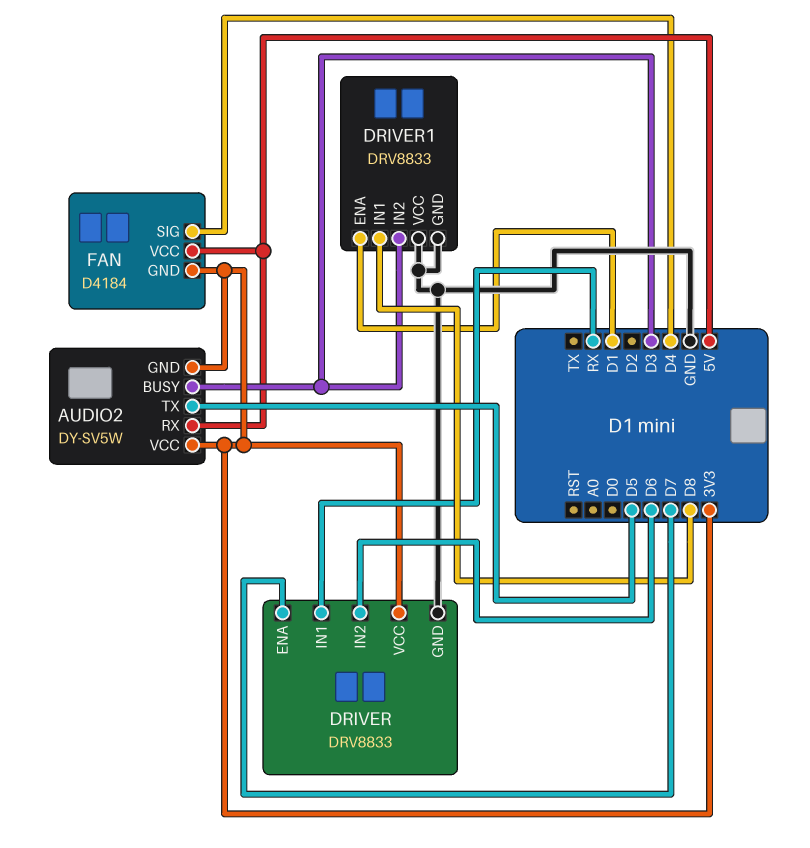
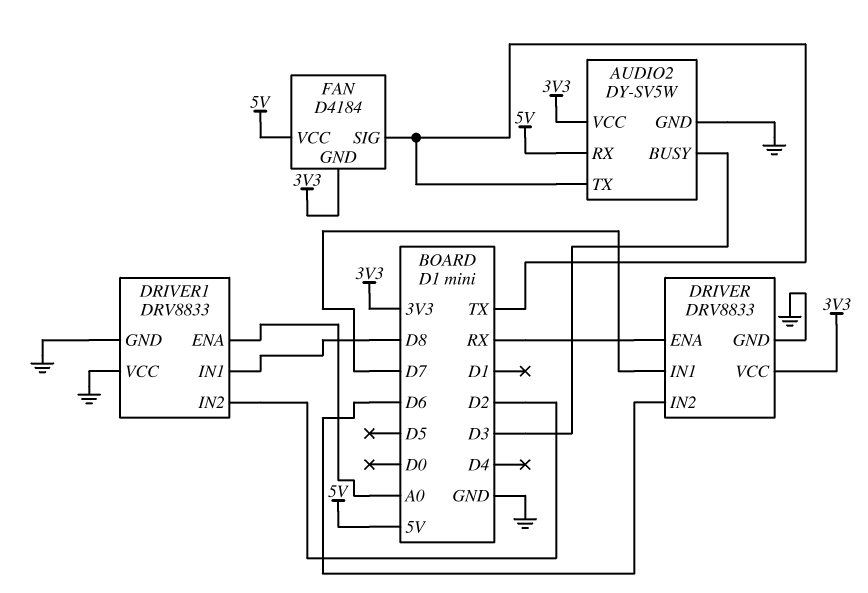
AUDIO2 pin GND: 3V3 -> GND
AUDIO2 pin TX: D5 -> TX
DRIVER pin ENA: D7 -> RX
DRIVER pin IN1: RX -> D7
DRIVER1 pin ENA: D1 -> A0
DRIVER1 pin IN2: D3 -> D2
FAN pin SIG: D4 -> TX

